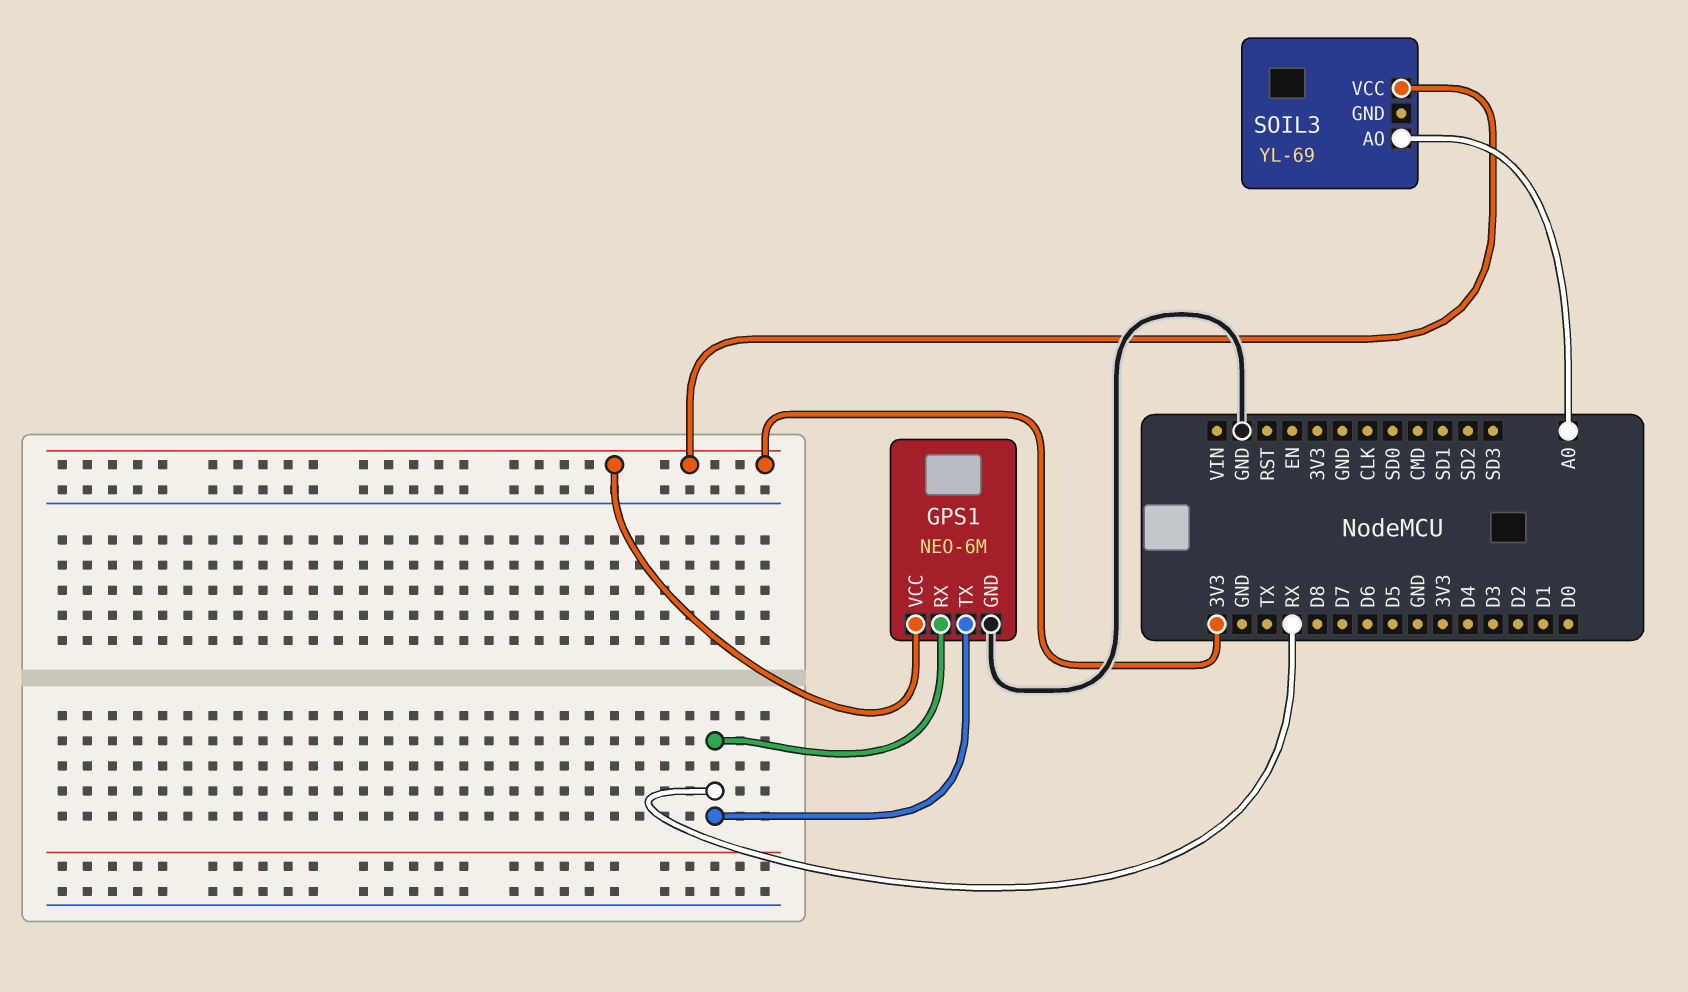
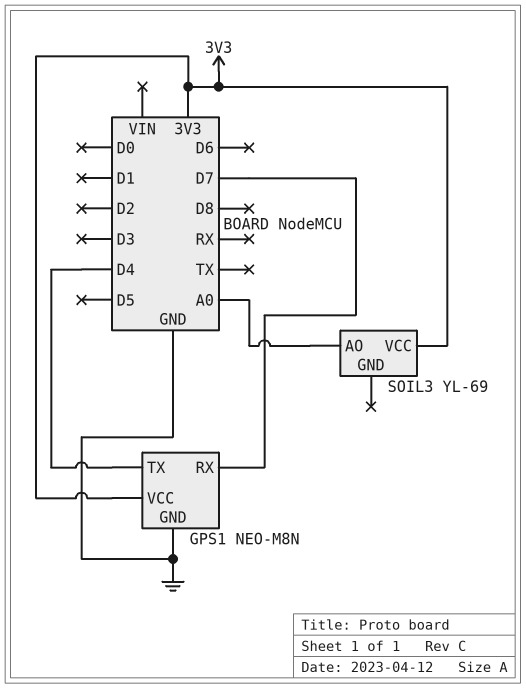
GPS1: NEO-6M -> NEO-M8N
GPS1 pin RX: RX -> D7
GPS1 pin TX: RX -> D4

